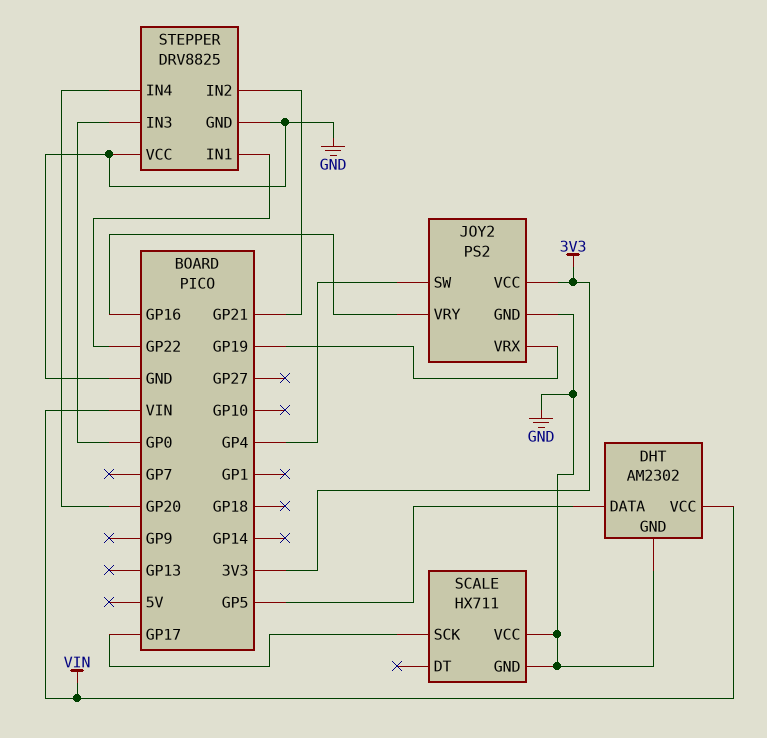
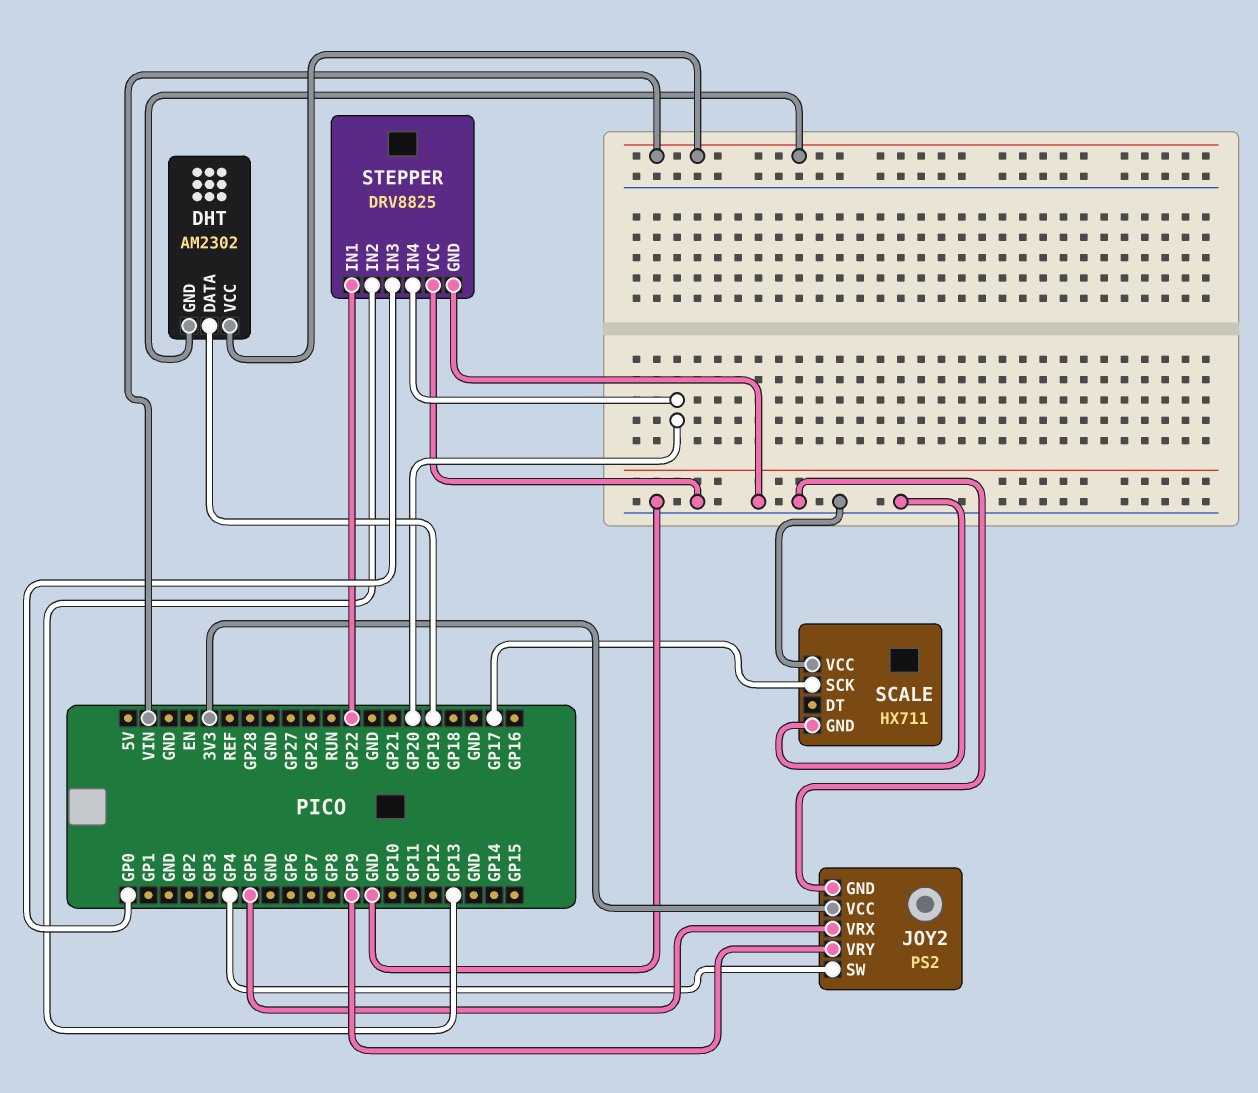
DHT pin DATA: GP5 -> GP19
DHT pin GND: GND -> VIN
JOY2 pin VRX: GP19 -> GP5
JOY2 pin VRY: GP16 -> GP9
STEPPER pin IN2: GP21 -> GP13

